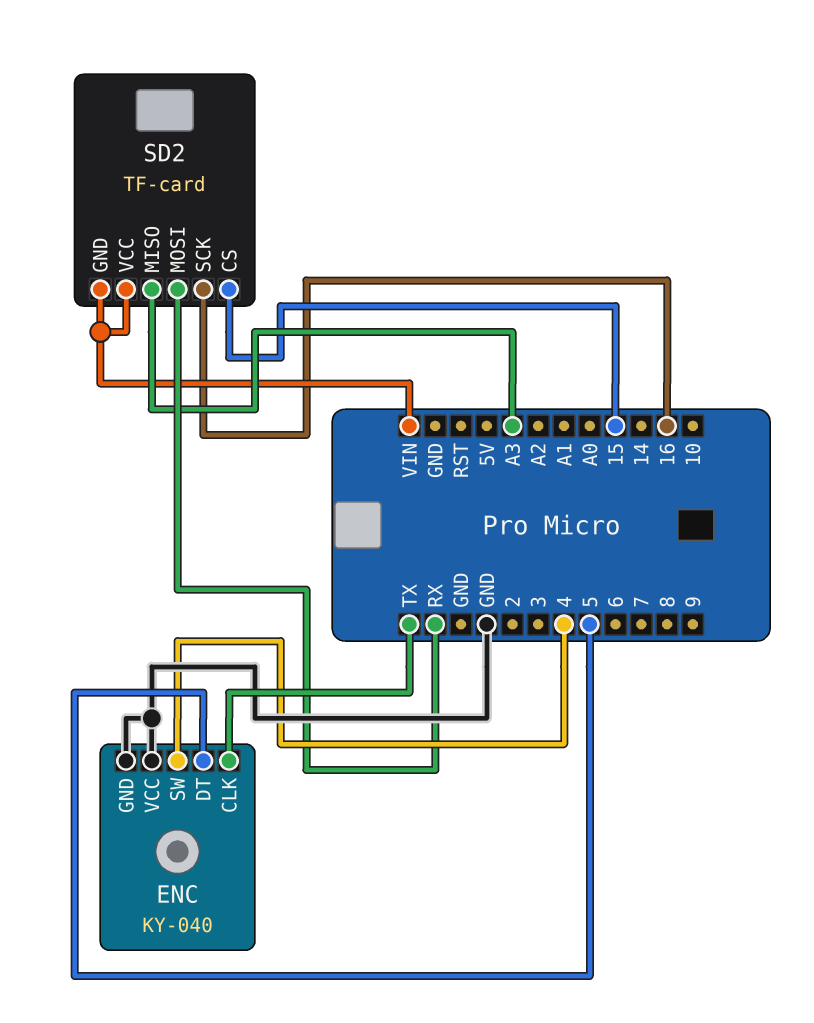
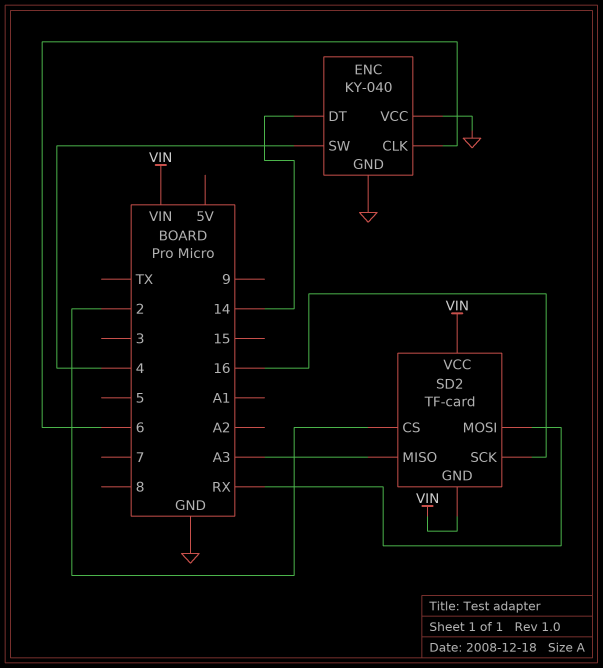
ENC pin CLK: TX -> 6
ENC pin DT: 5 -> 14
SD2 pin CS: 15 -> 2

